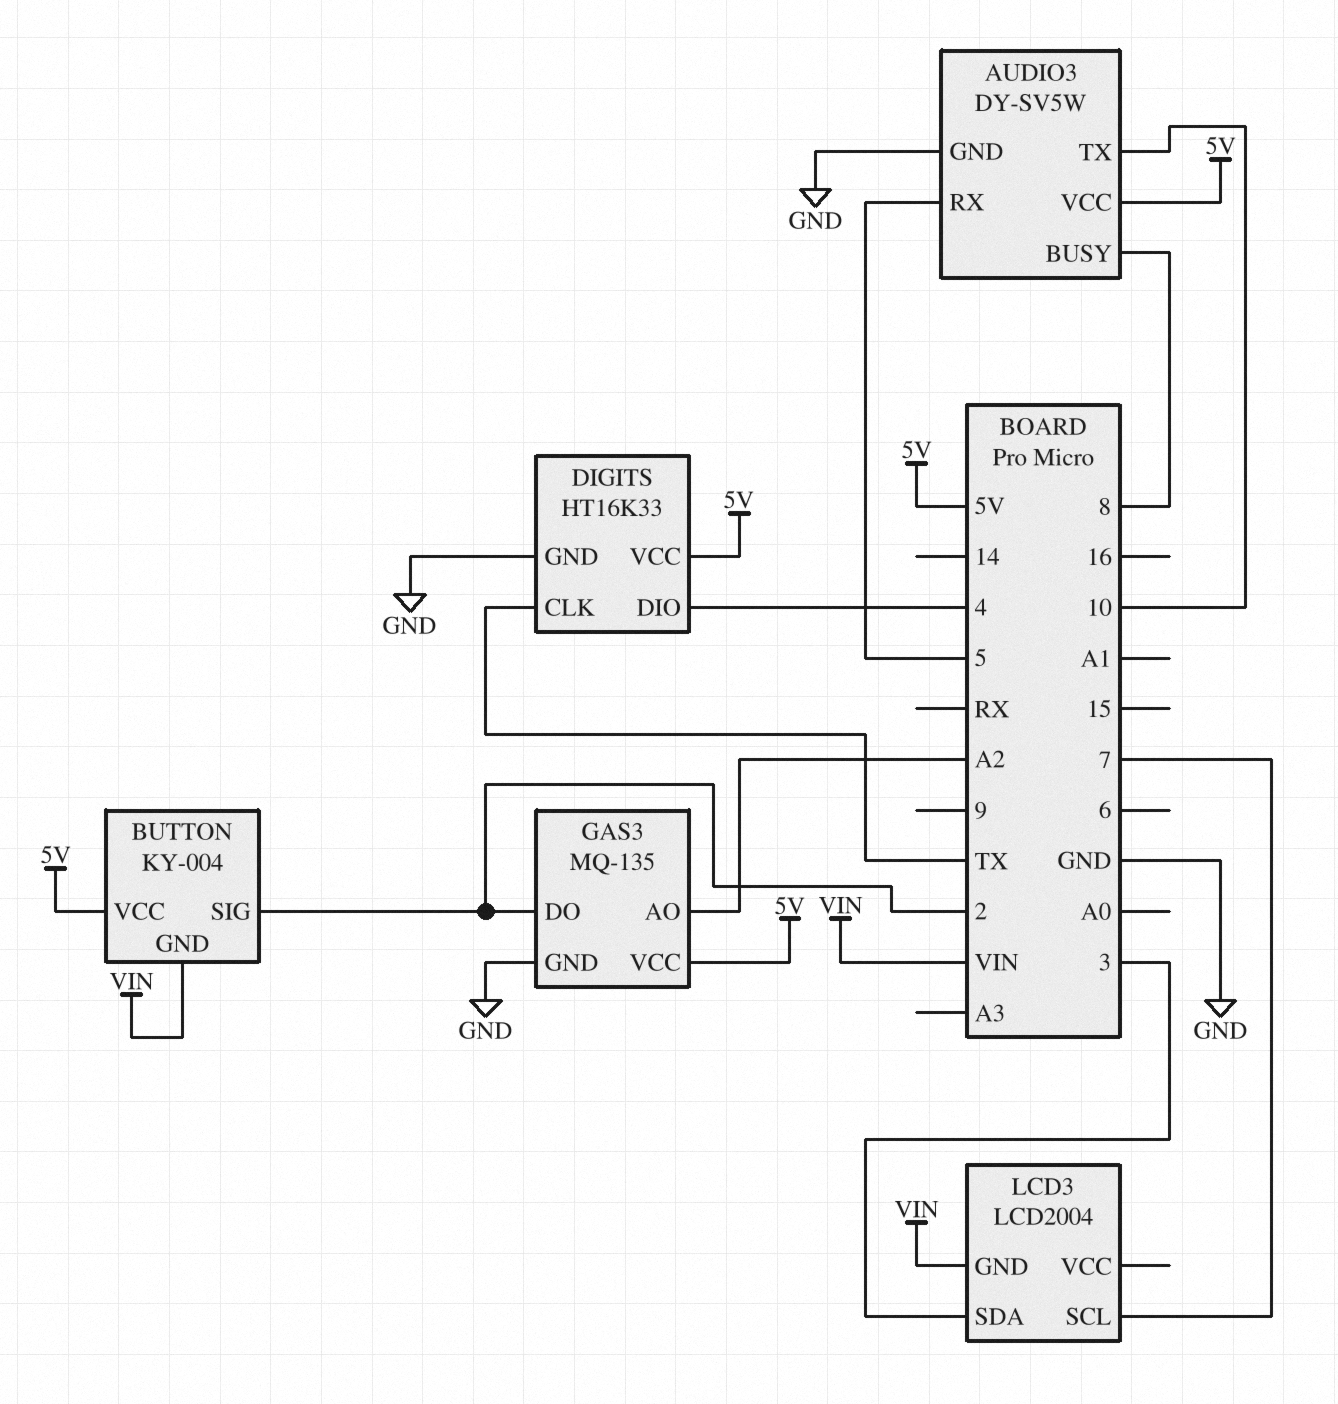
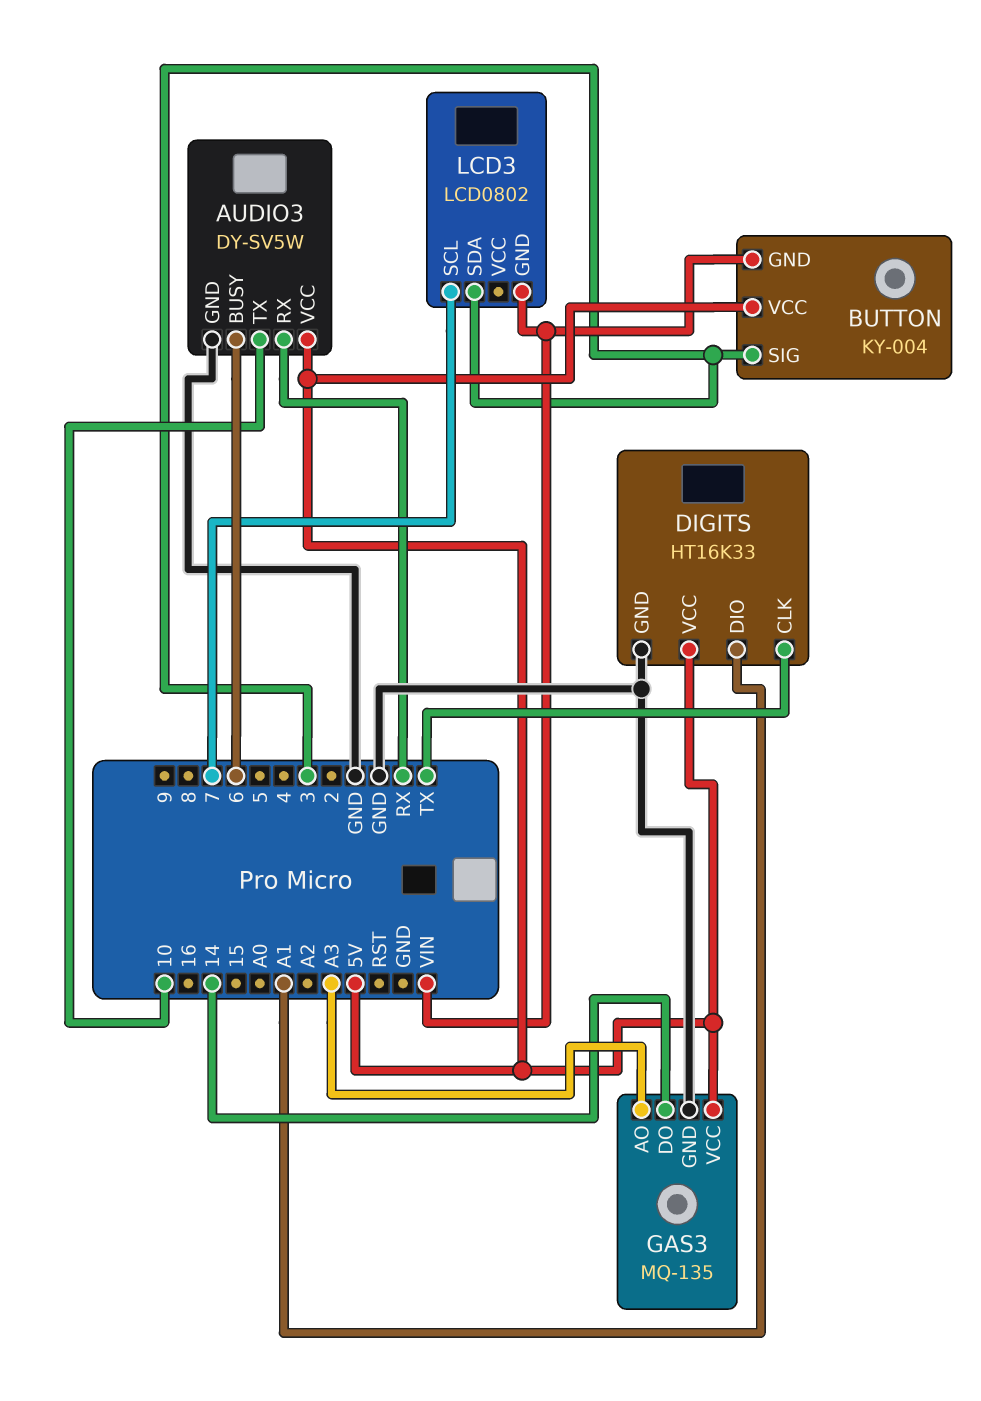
AUDIO3 pin BUSY: 8 -> 6
AUDIO3 pin RX: 5 -> RX
BUTTON pin SIG: 2 -> 3
DIGITS pin DIO: 4 -> A1
GAS3 pin AO: A2 -> A3
GAS3 pin DO: 2 -> 14
LCD3: LCD2004 -> LCD0802

